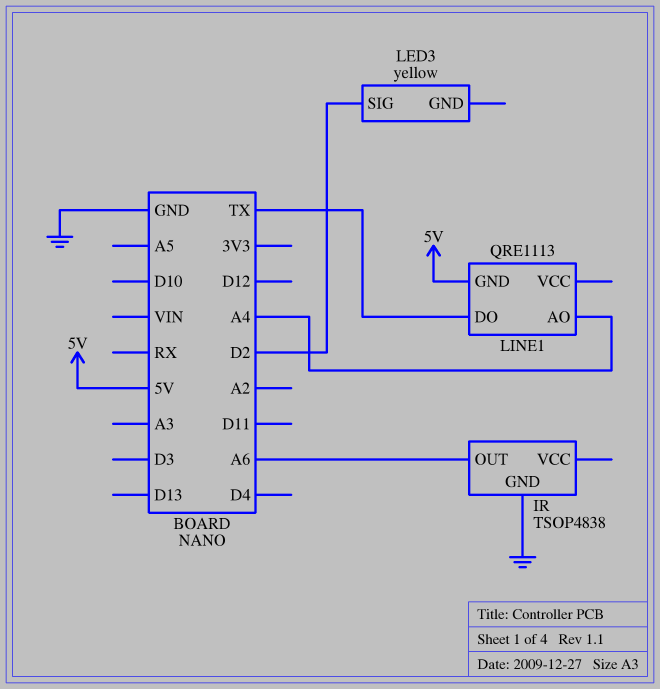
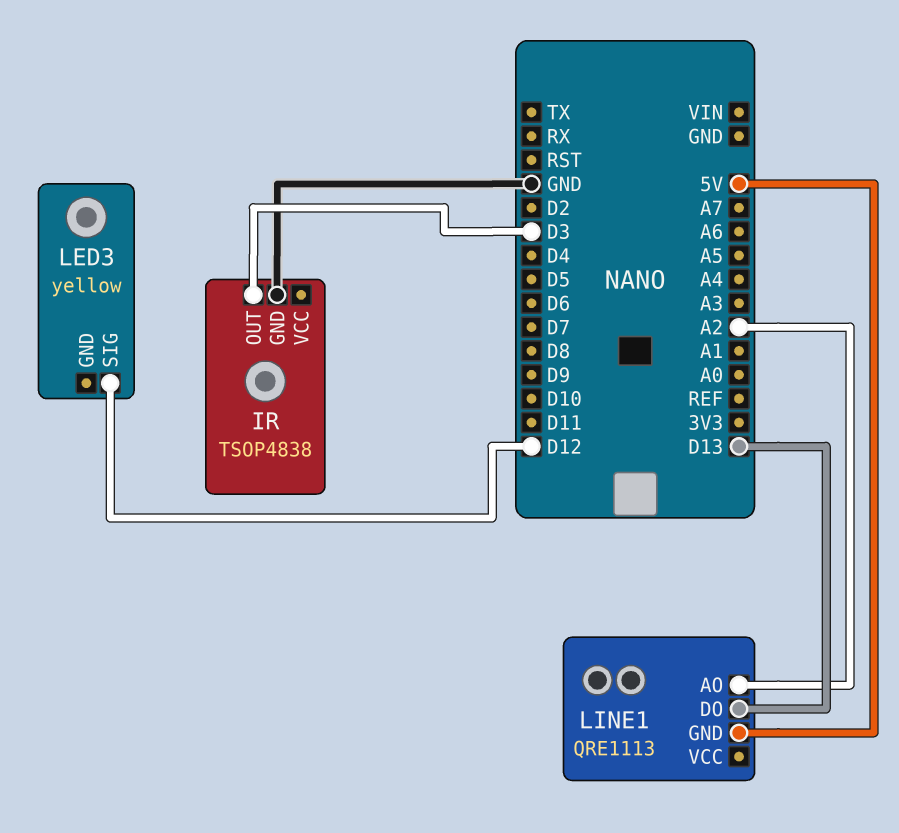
IR pin OUT: A6 -> D3
LED3 pin SIG: D2 -> D12
LINE1 pin AO: A4 -> A2
LINE1 pin DO: TX -> D13

